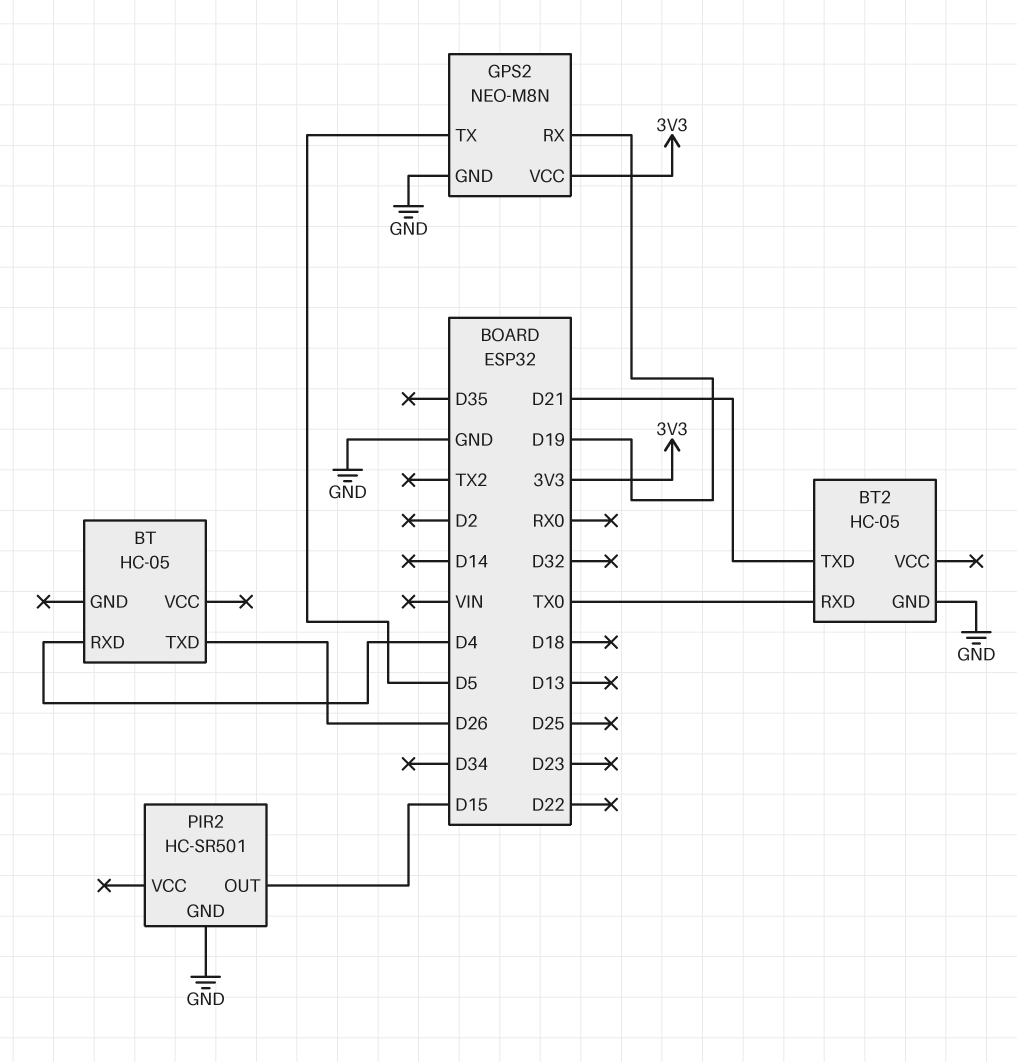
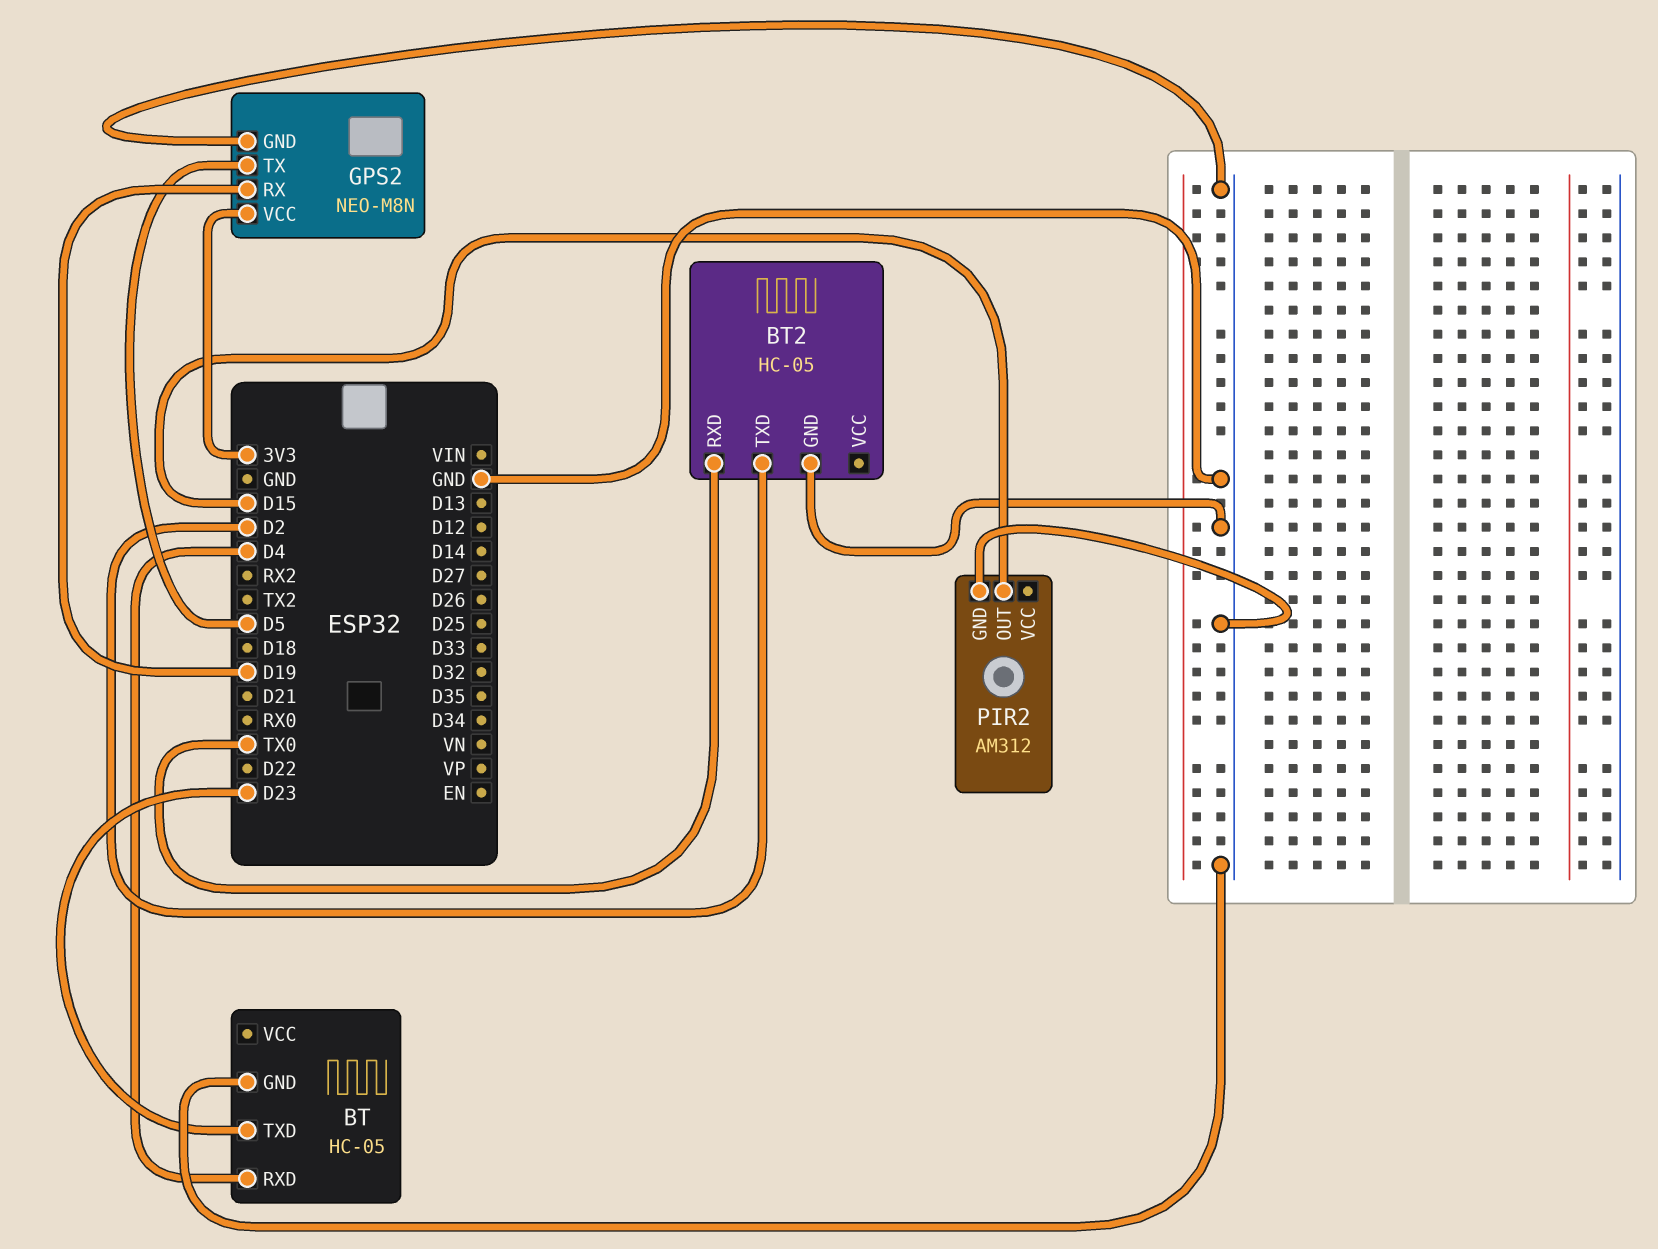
BT pin GND: none -> GND
BT pin TXD: D26 -> D23
BT2 pin TXD: D21 -> D2
PIR2: HC-SR501 -> AM312

